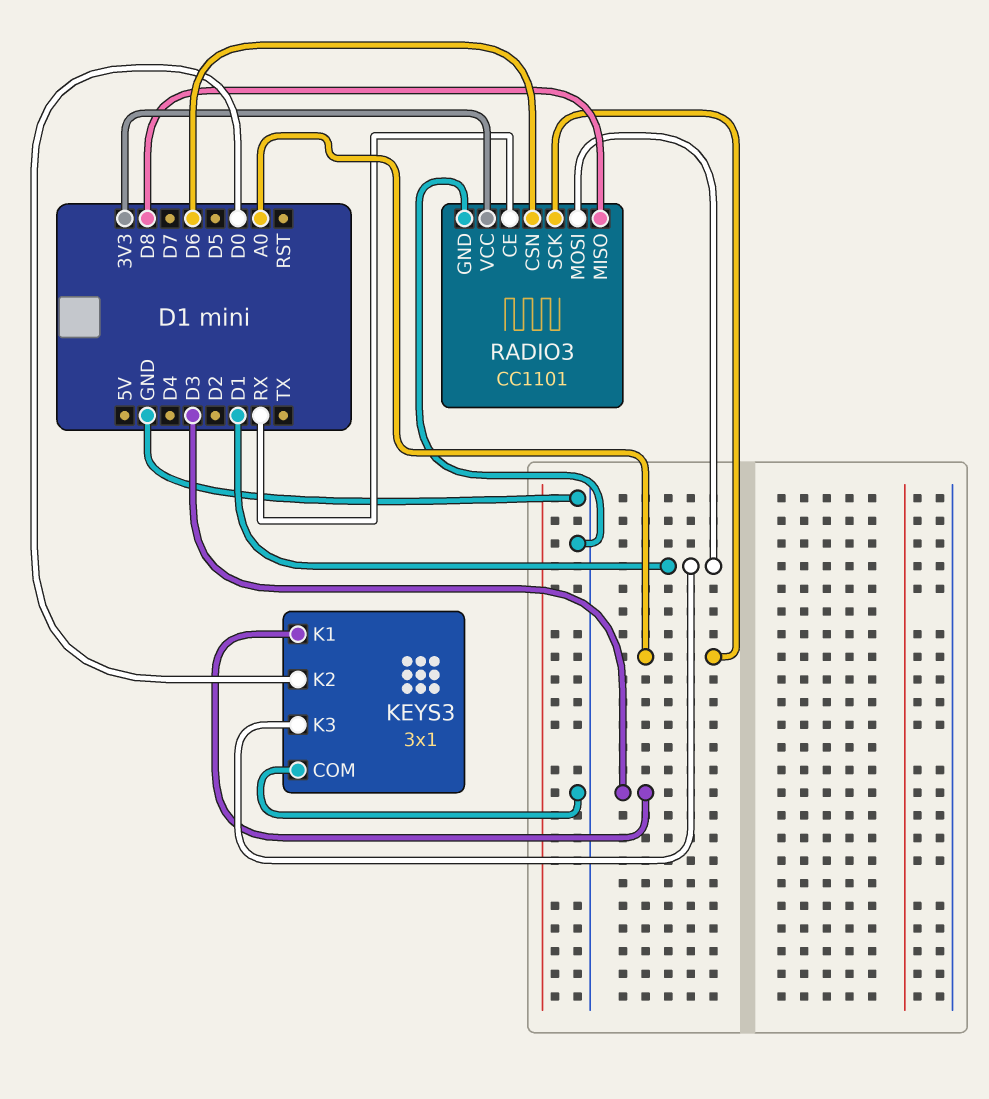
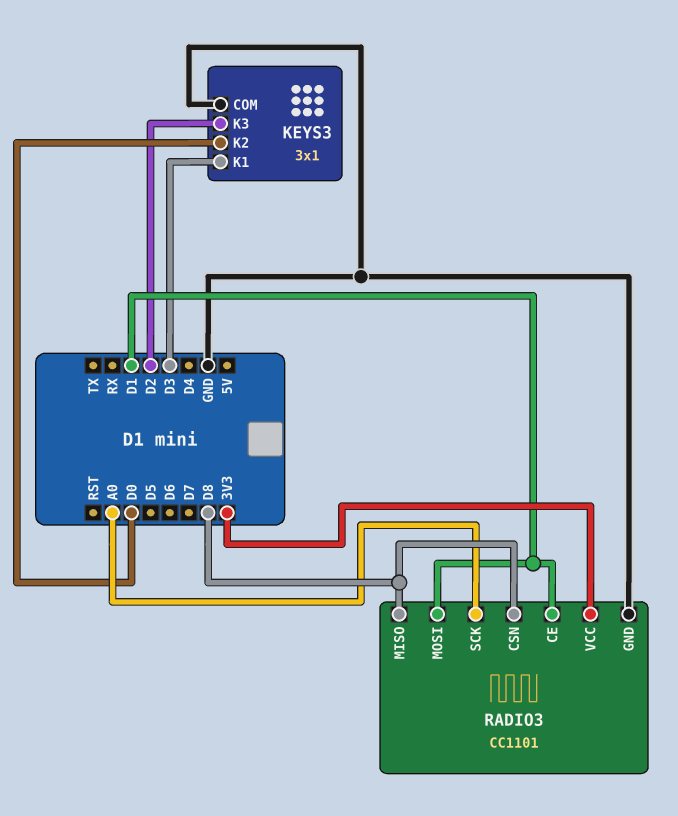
KEYS3 pin K3: D1 -> D2
RADIO3 pin CE: RX -> D1
RADIO3 pin CSN: D6 -> D8

